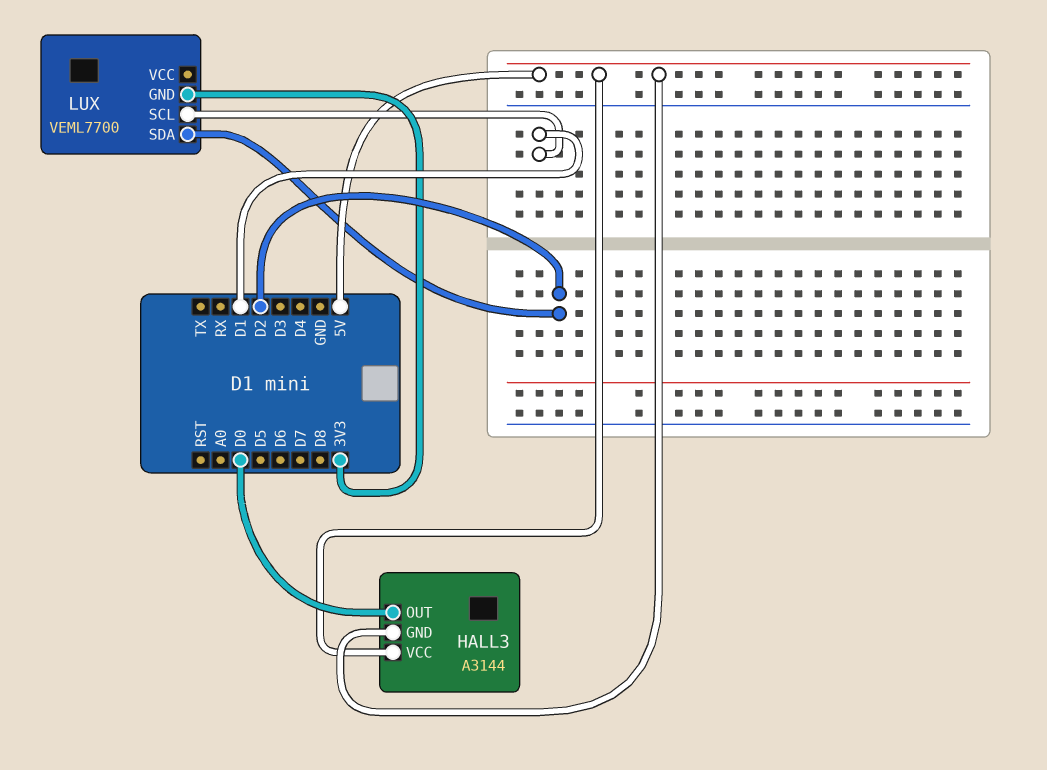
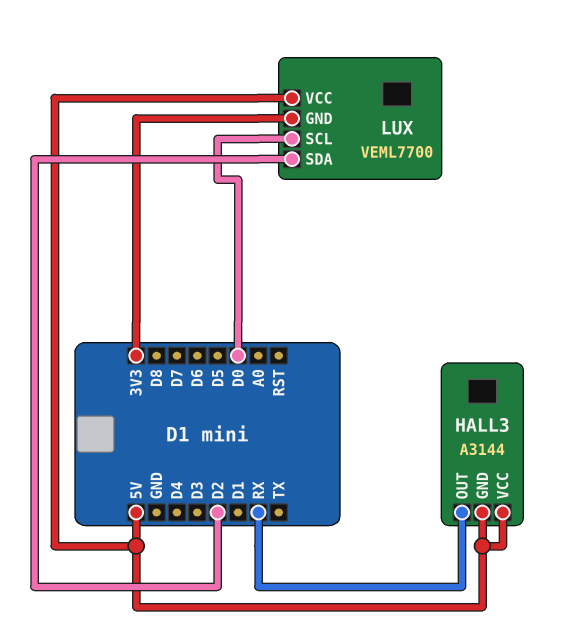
HALL3 pin OUT: D0 -> RX
LUX pin SCL: D1 -> D0
LUX pin VCC: none -> 5V

